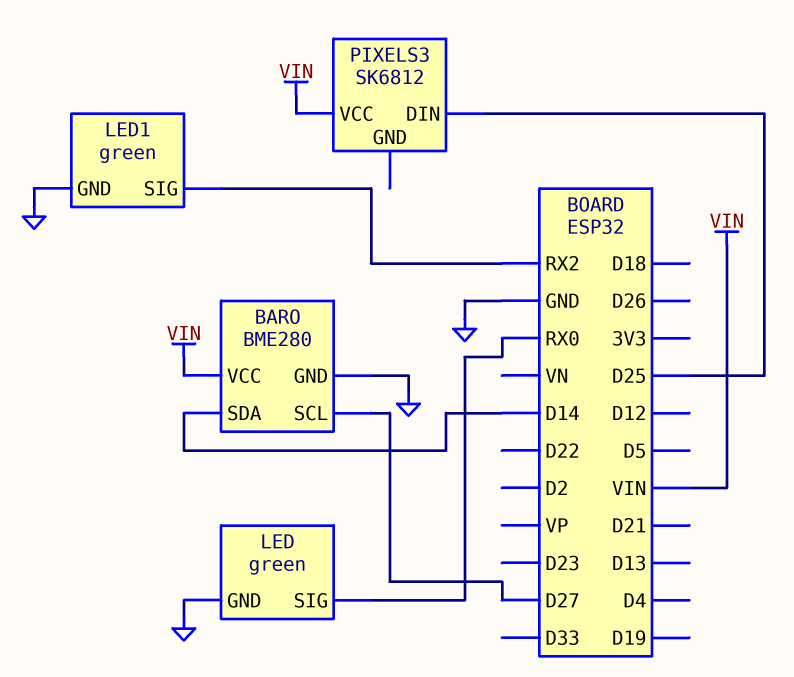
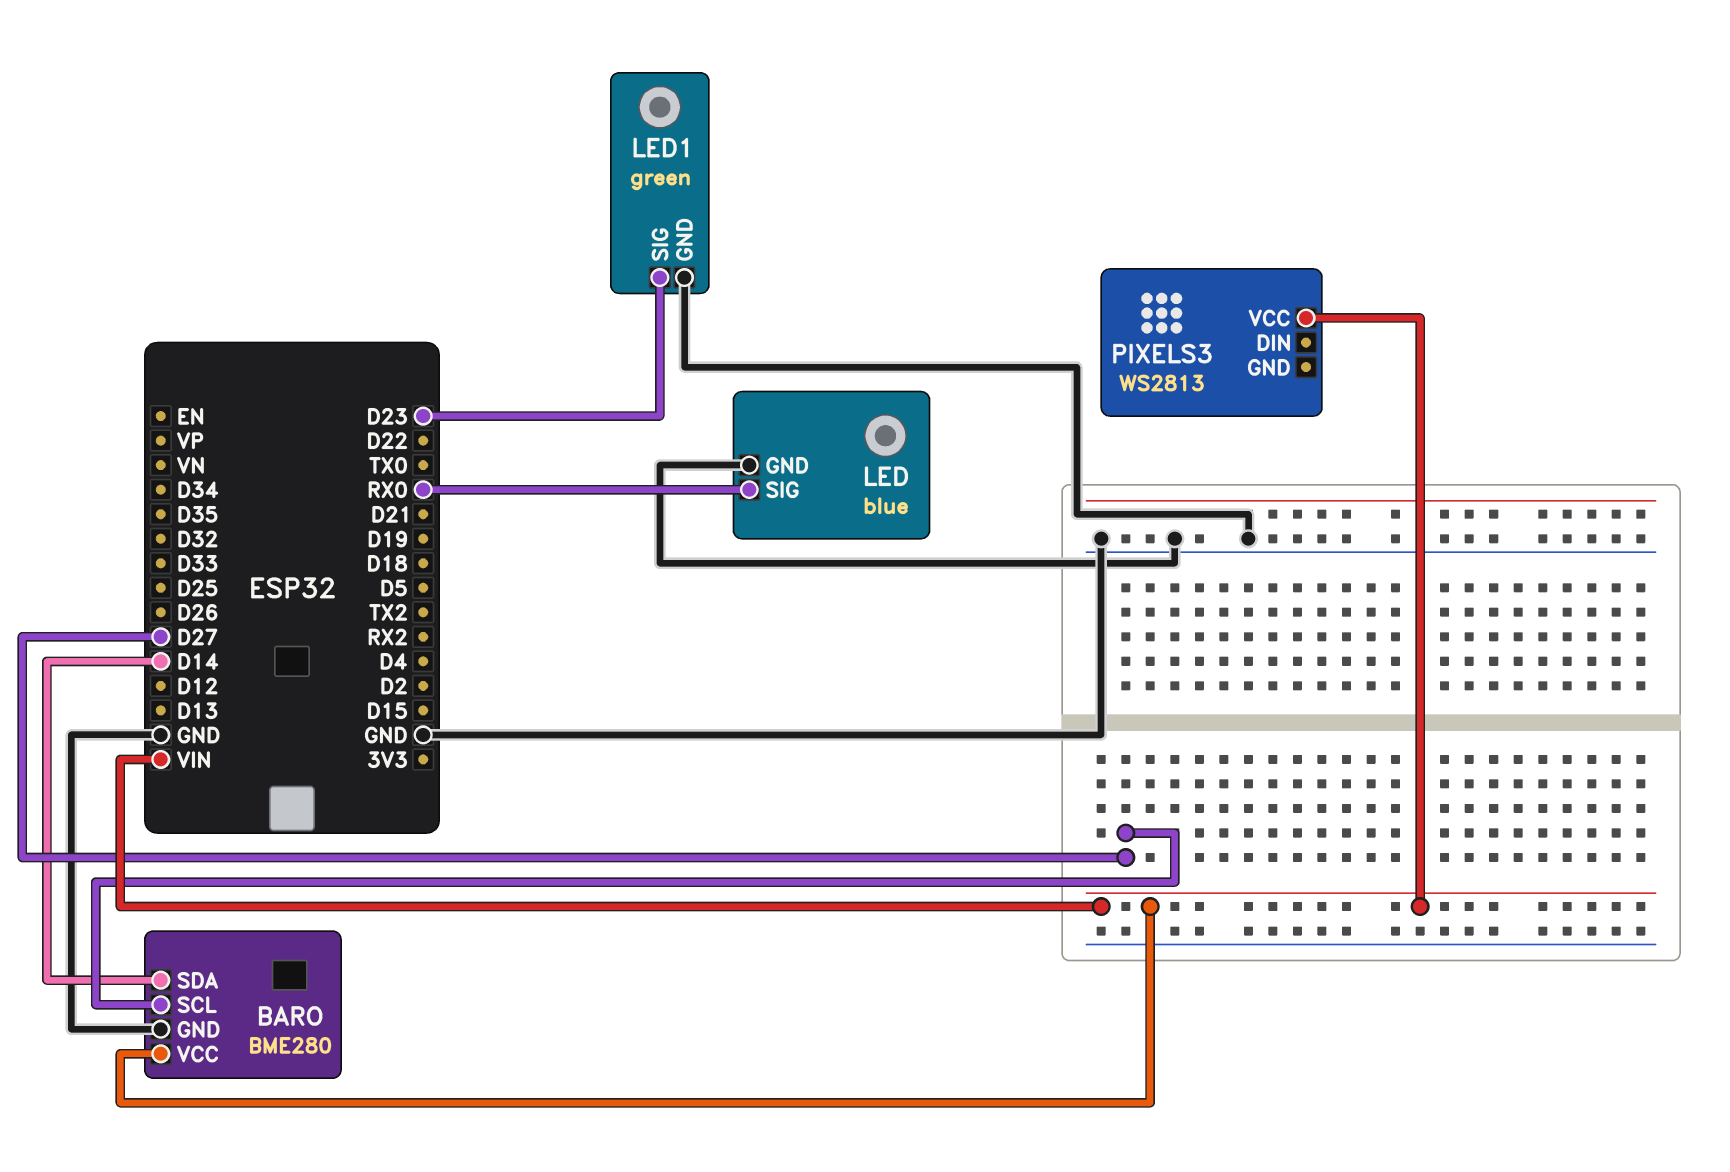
LED: green -> blue
LED1 pin SIG: RX2 -> D23
PIXELS3: SK6812 -> WS2813
PIXELS3 pin DIN: D25 -> none

